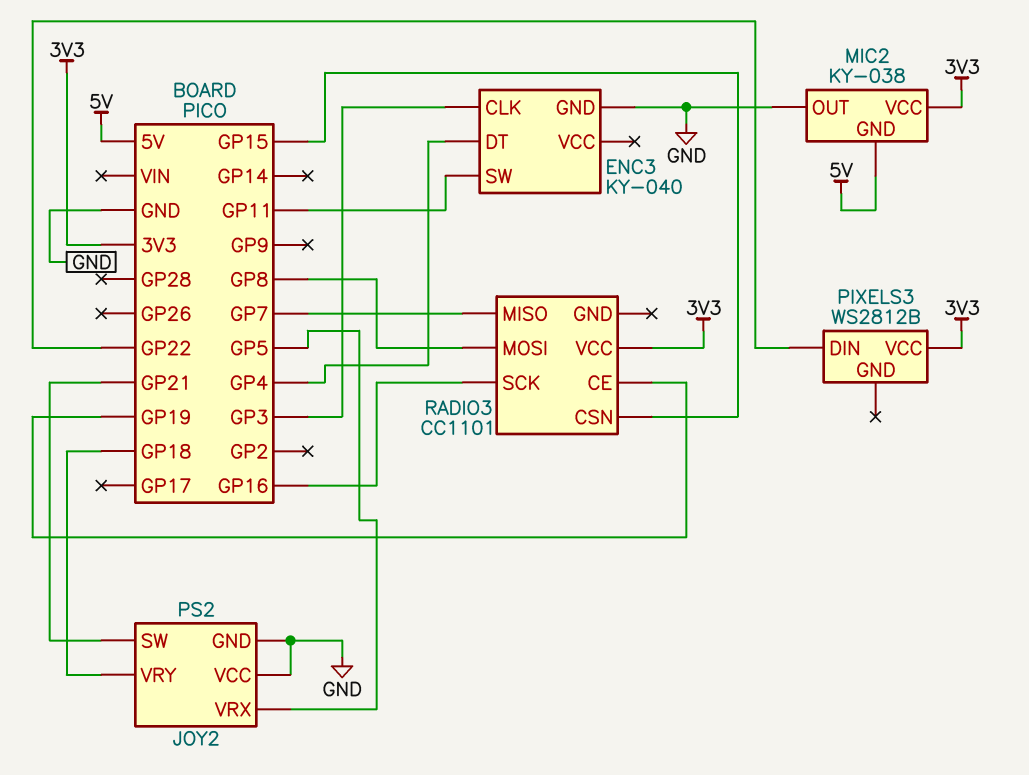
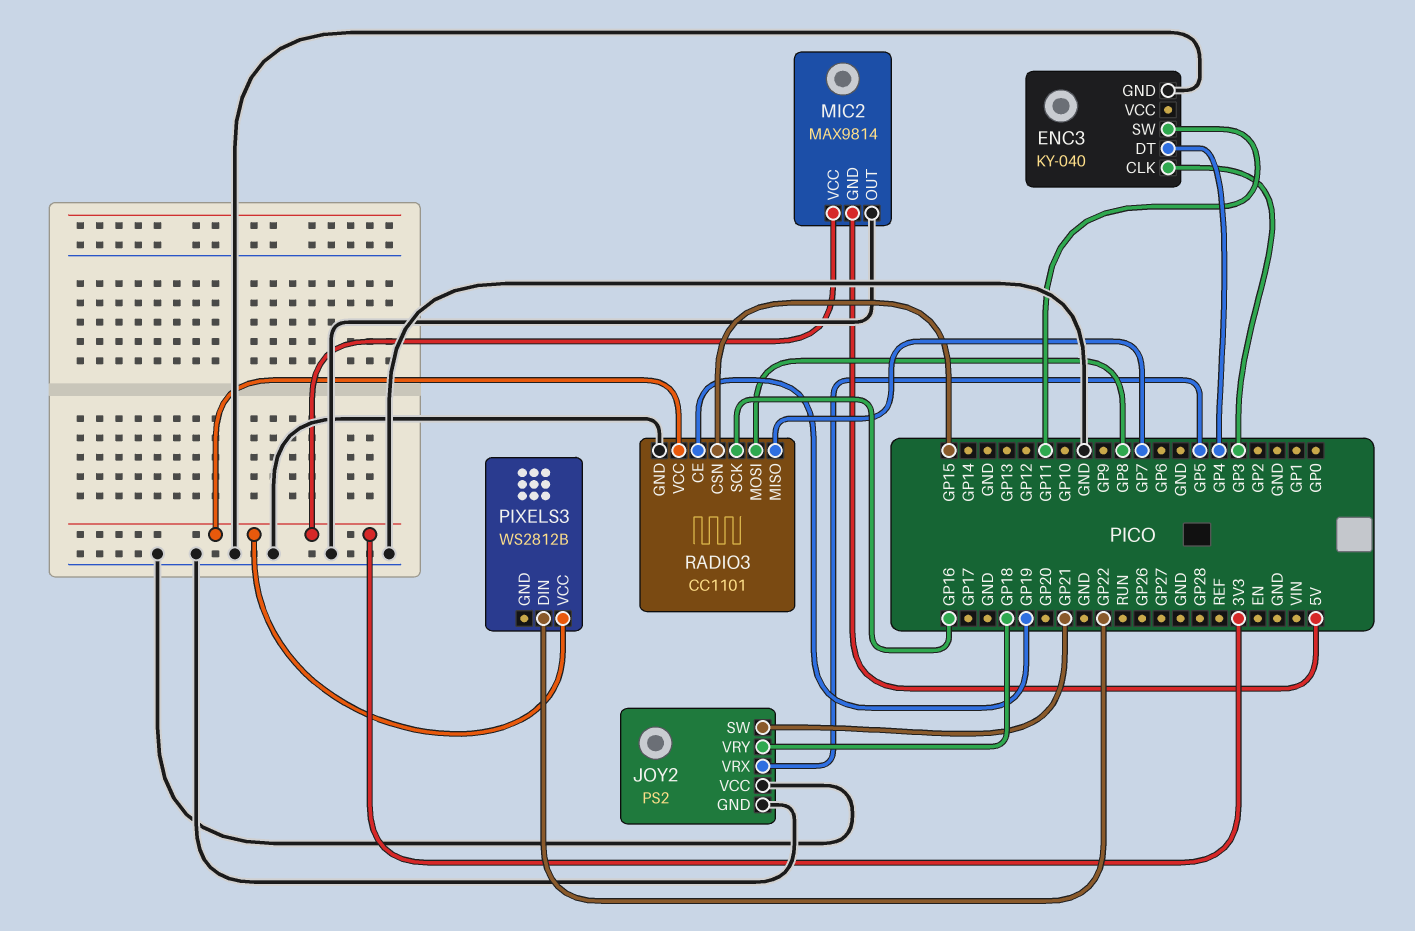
MIC2: KY-038 -> MAX9814
RADIO3 pin GND: none -> GND

